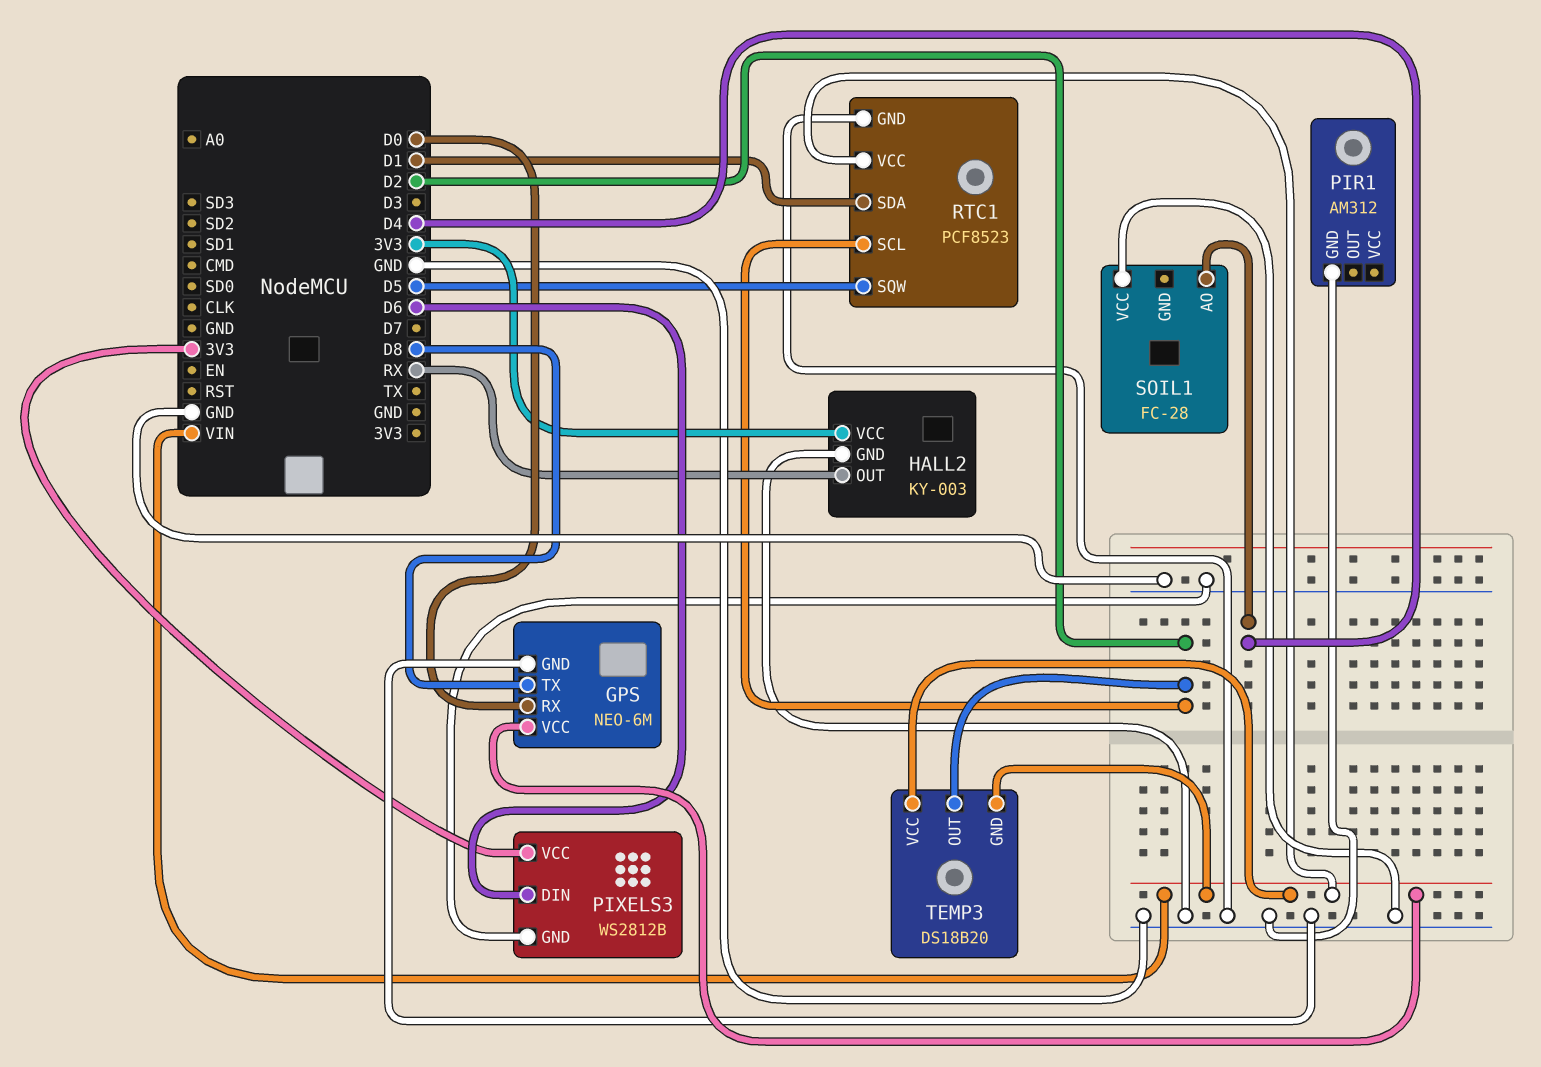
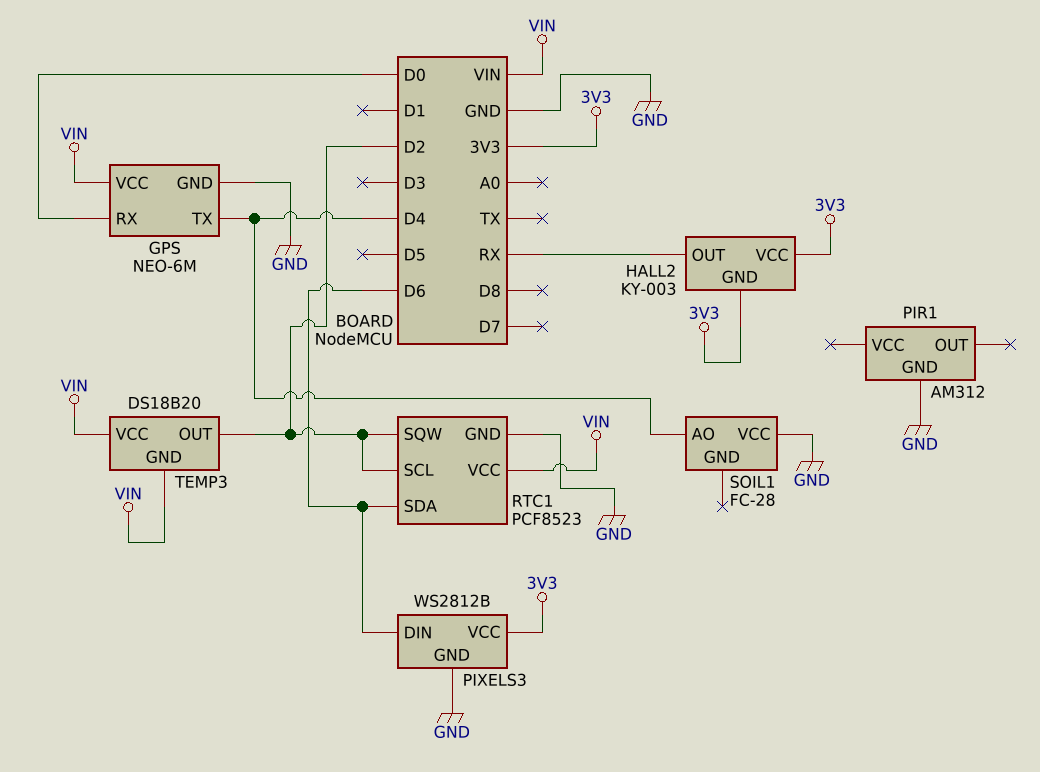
GPS pin TX: D8 -> D4
HALL2 pin GND: GND -> 3V3
RTC1 pin SDA: D1 -> D6
RTC1 pin SQW: D5 -> D2

